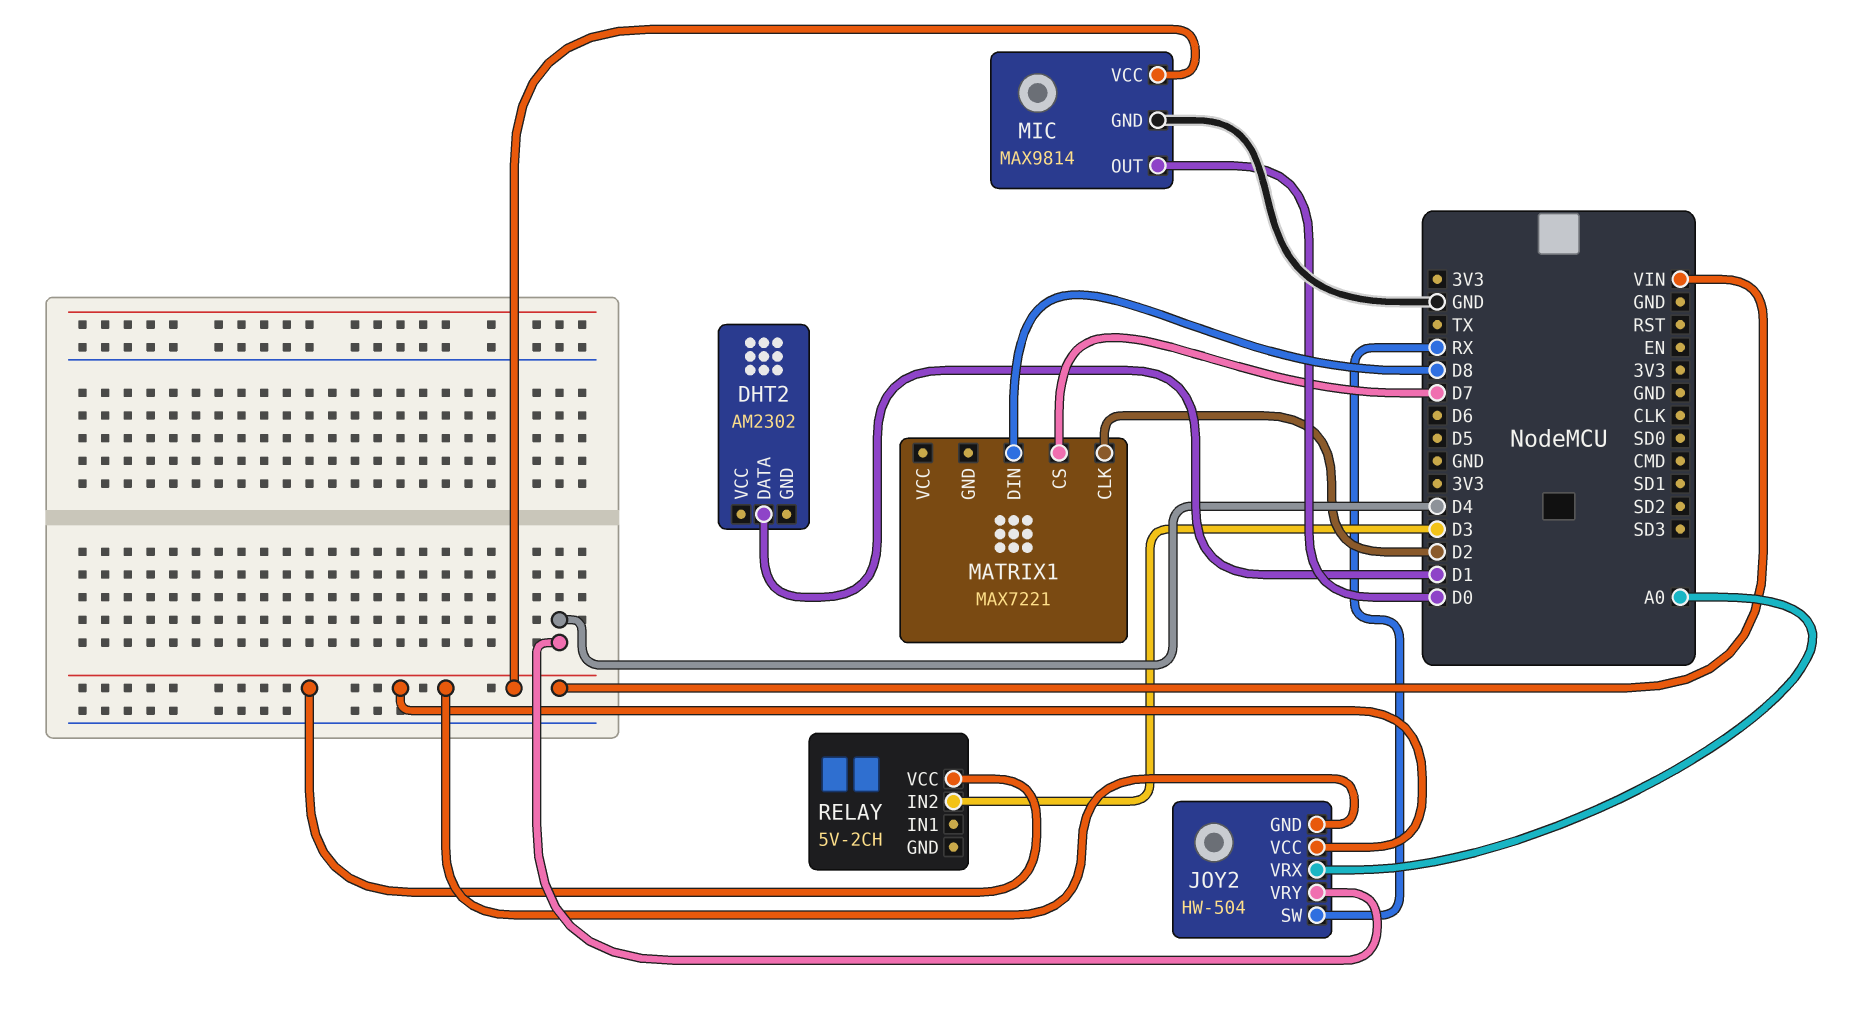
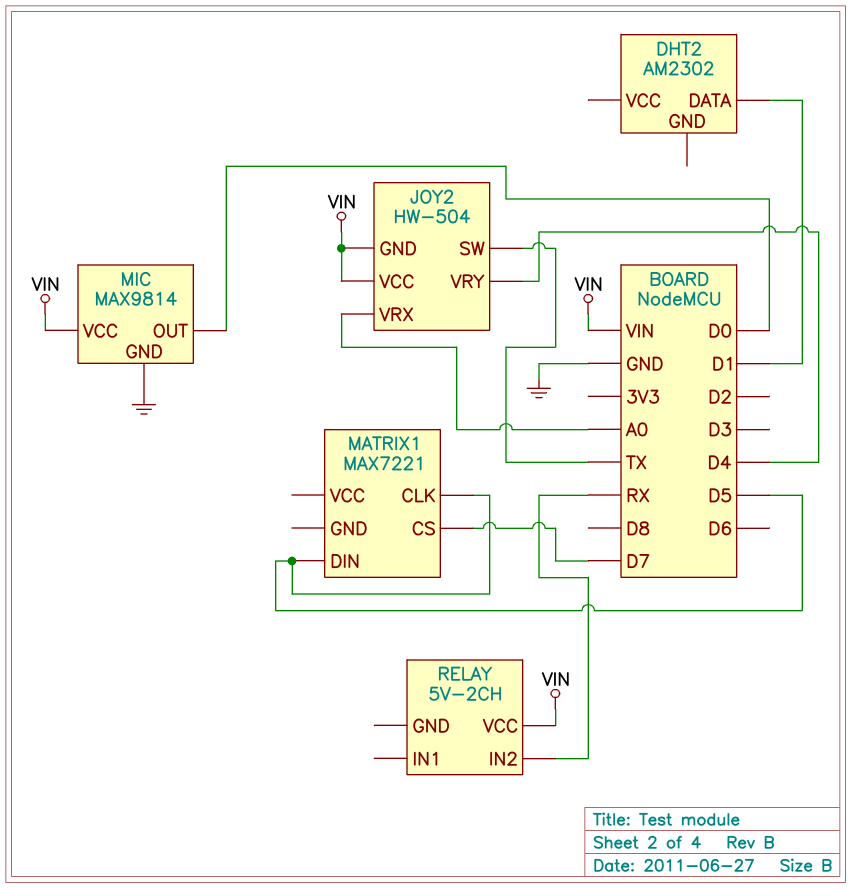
JOY2 pin SW: RX -> TX
MATRIX1 pin CLK: D2 -> D5
MATRIX1 pin DIN: D8 -> D5
RELAY pin IN2: D3 -> RX

